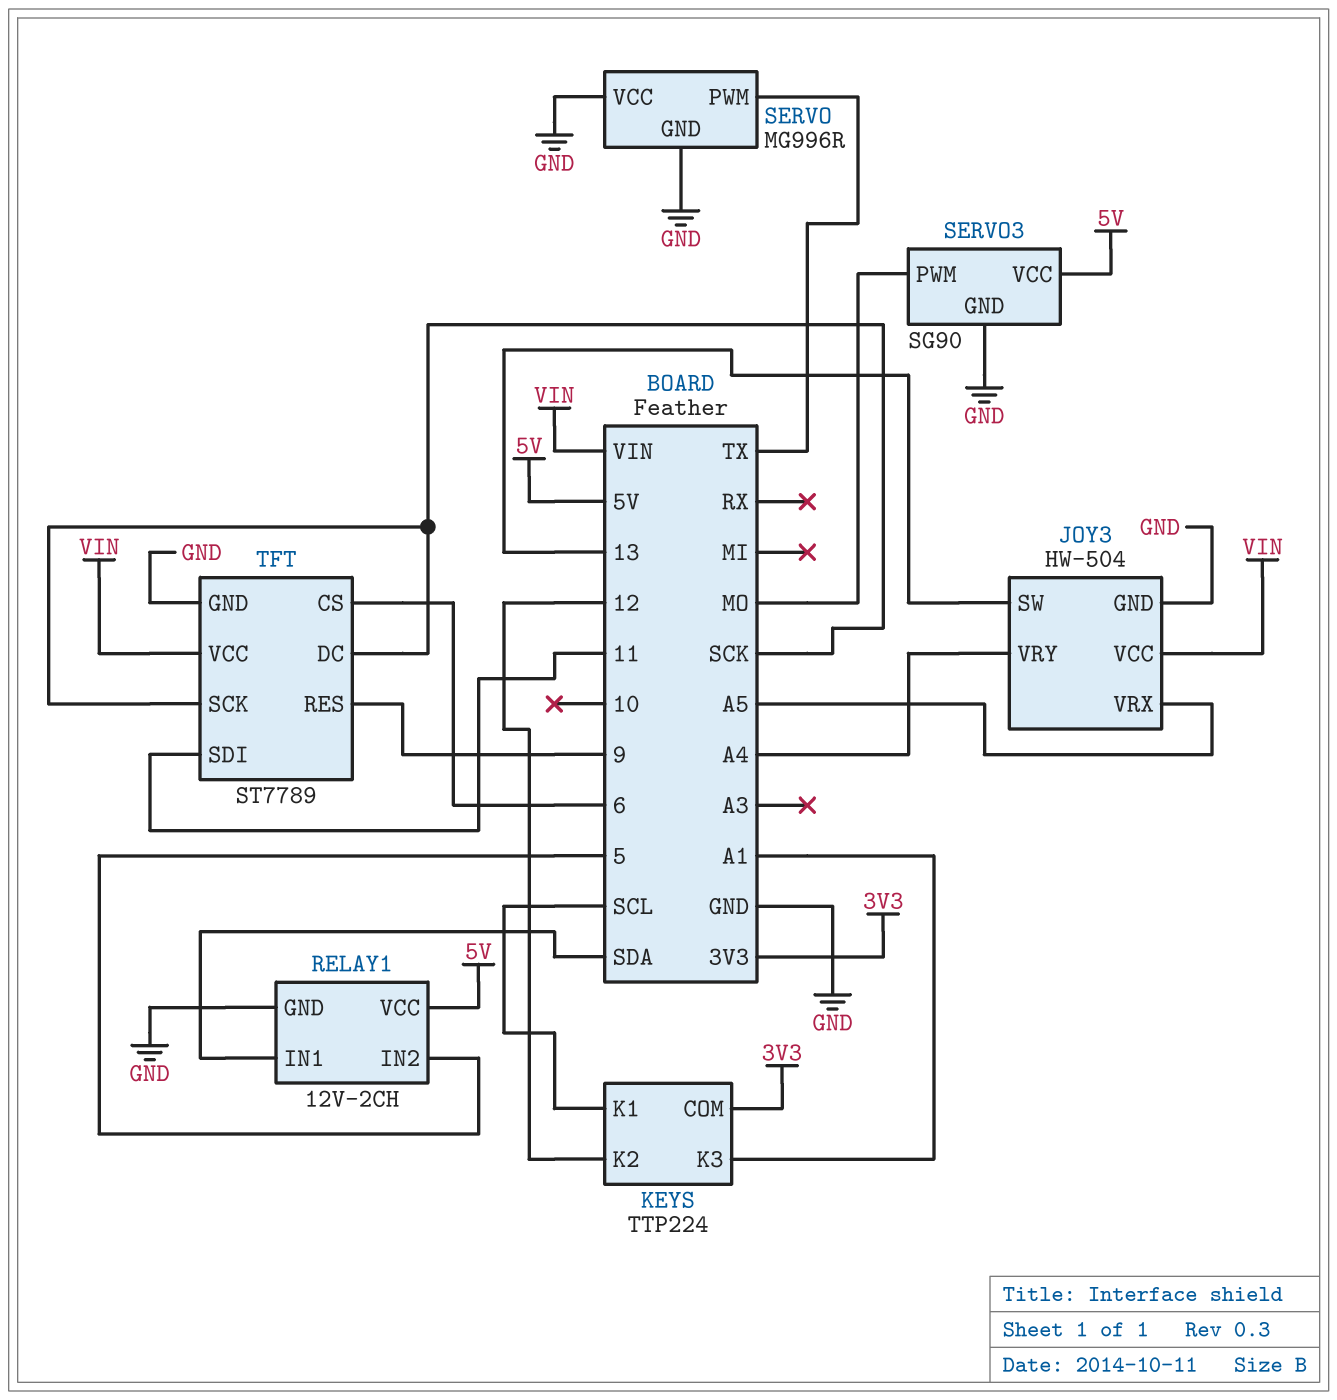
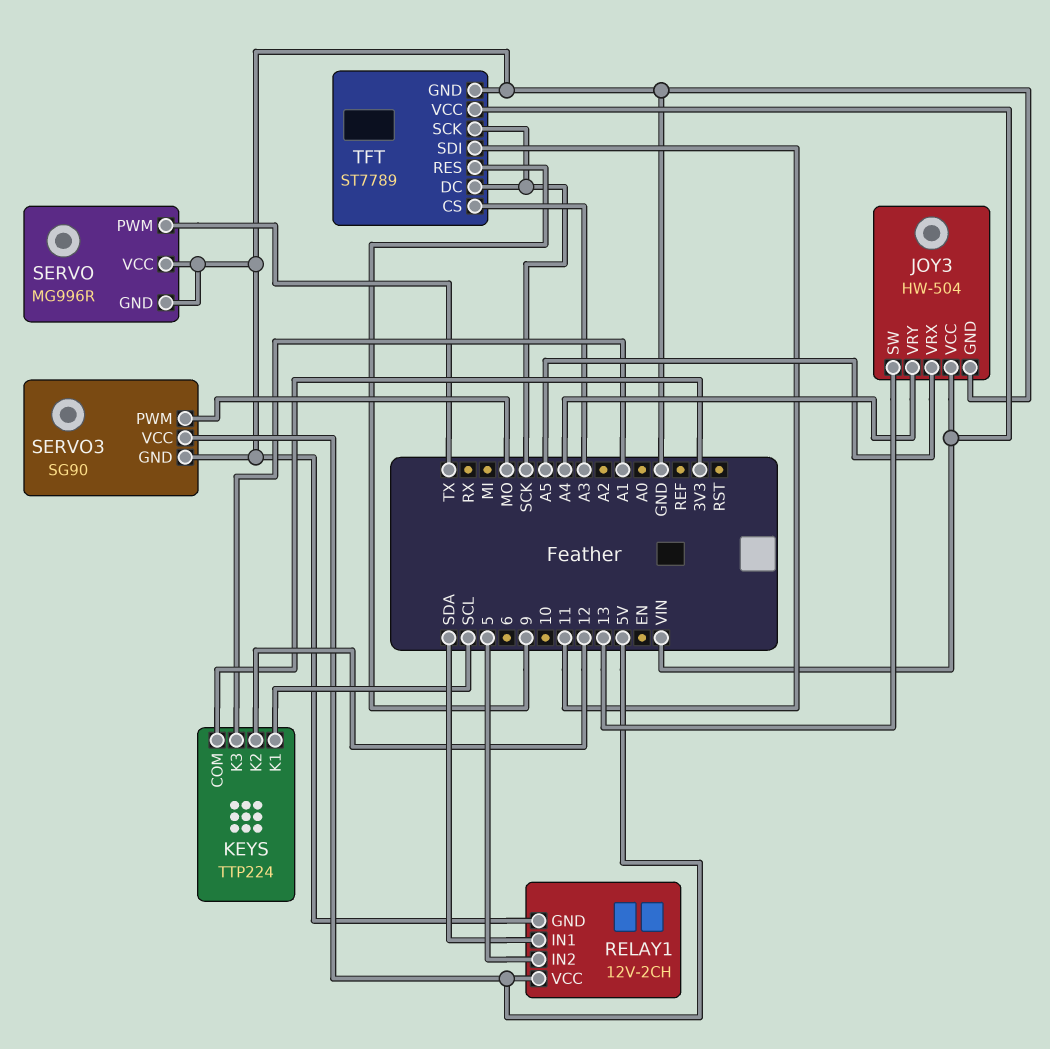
TFT pin CS: 6 -> A3

